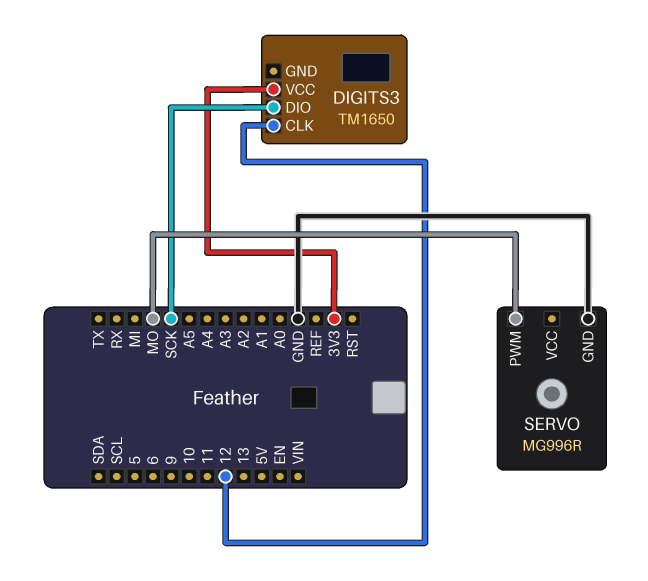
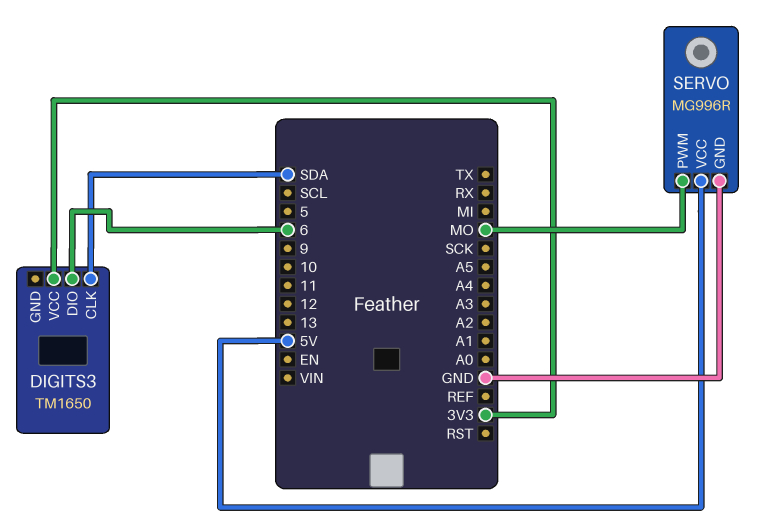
DIGITS3 pin CLK: 12 -> SDA
DIGITS3 pin DIO: SCK -> 6
SERVO pin VCC: none -> 5V

